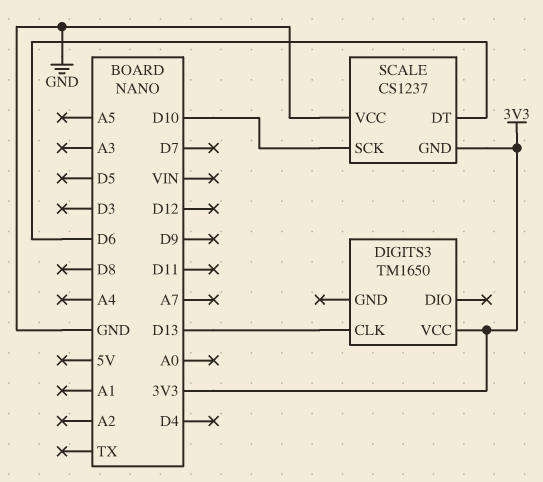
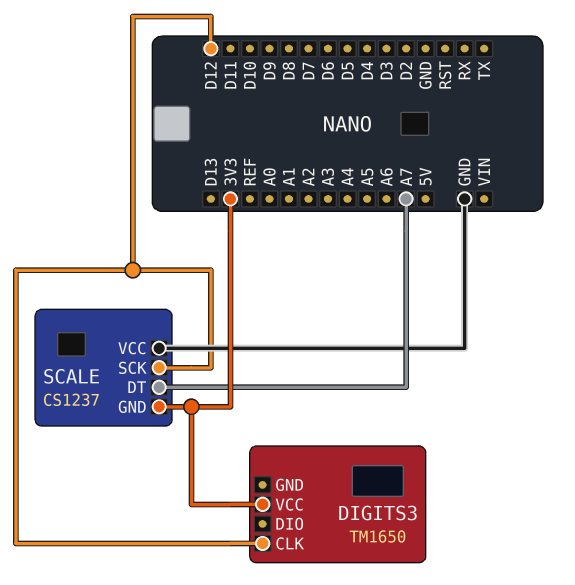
DIGITS3 pin CLK: D13 -> D12
SCALE pin DT: D6 -> A7
SCALE pin SCK: D10 -> D12

